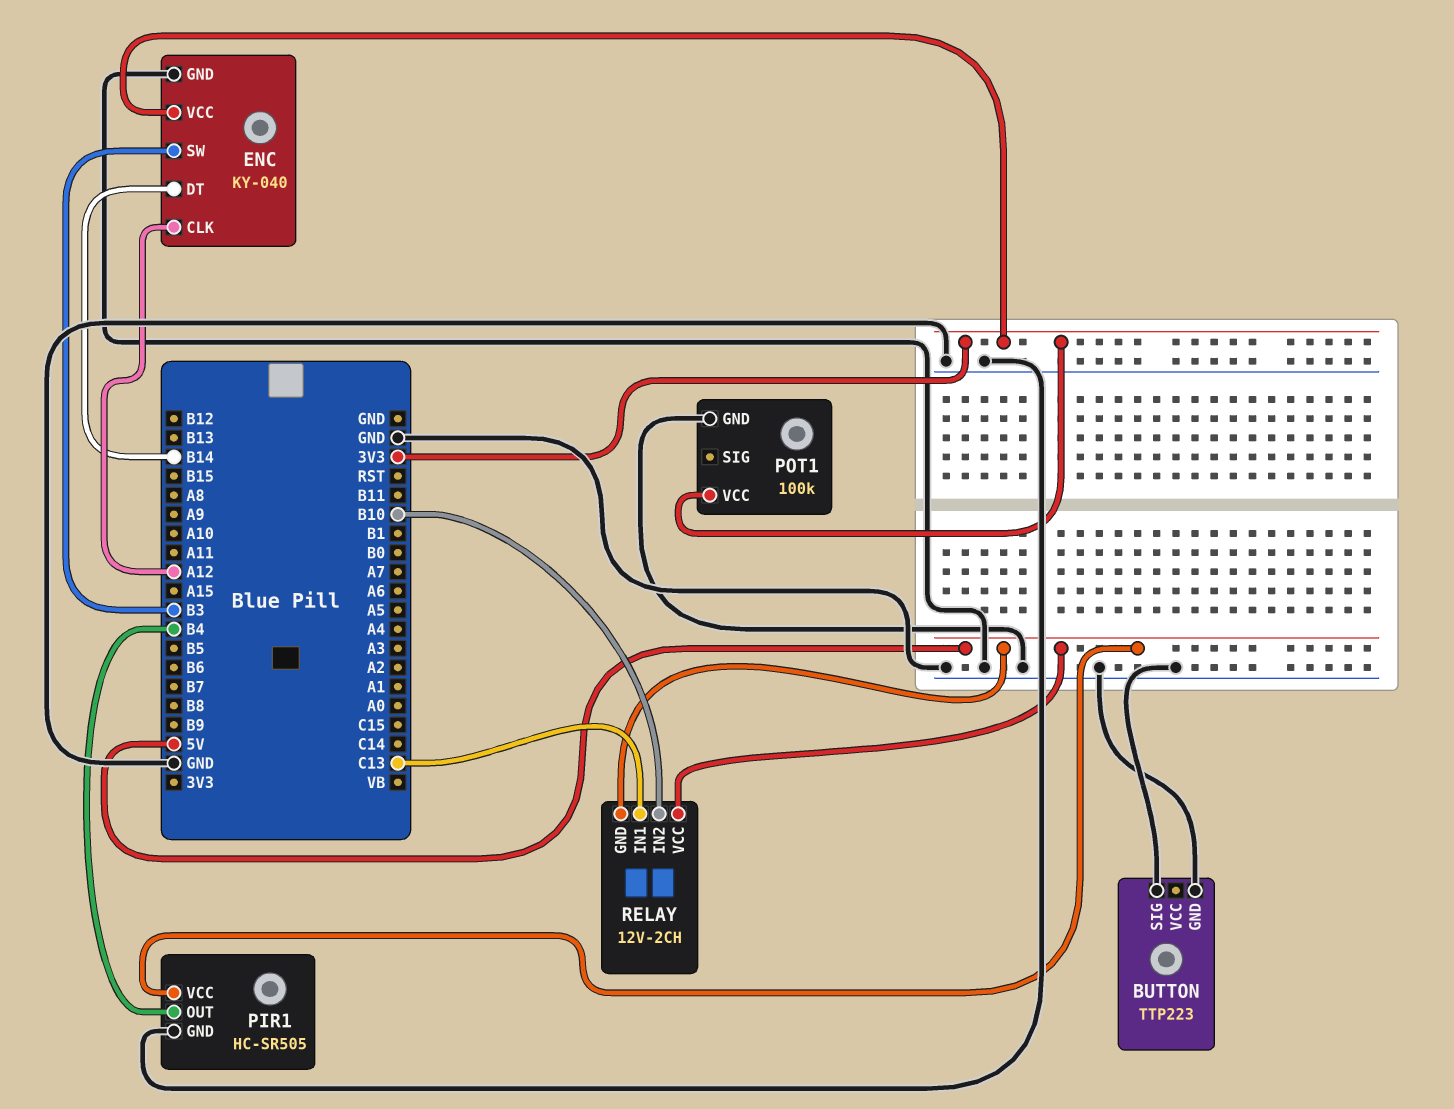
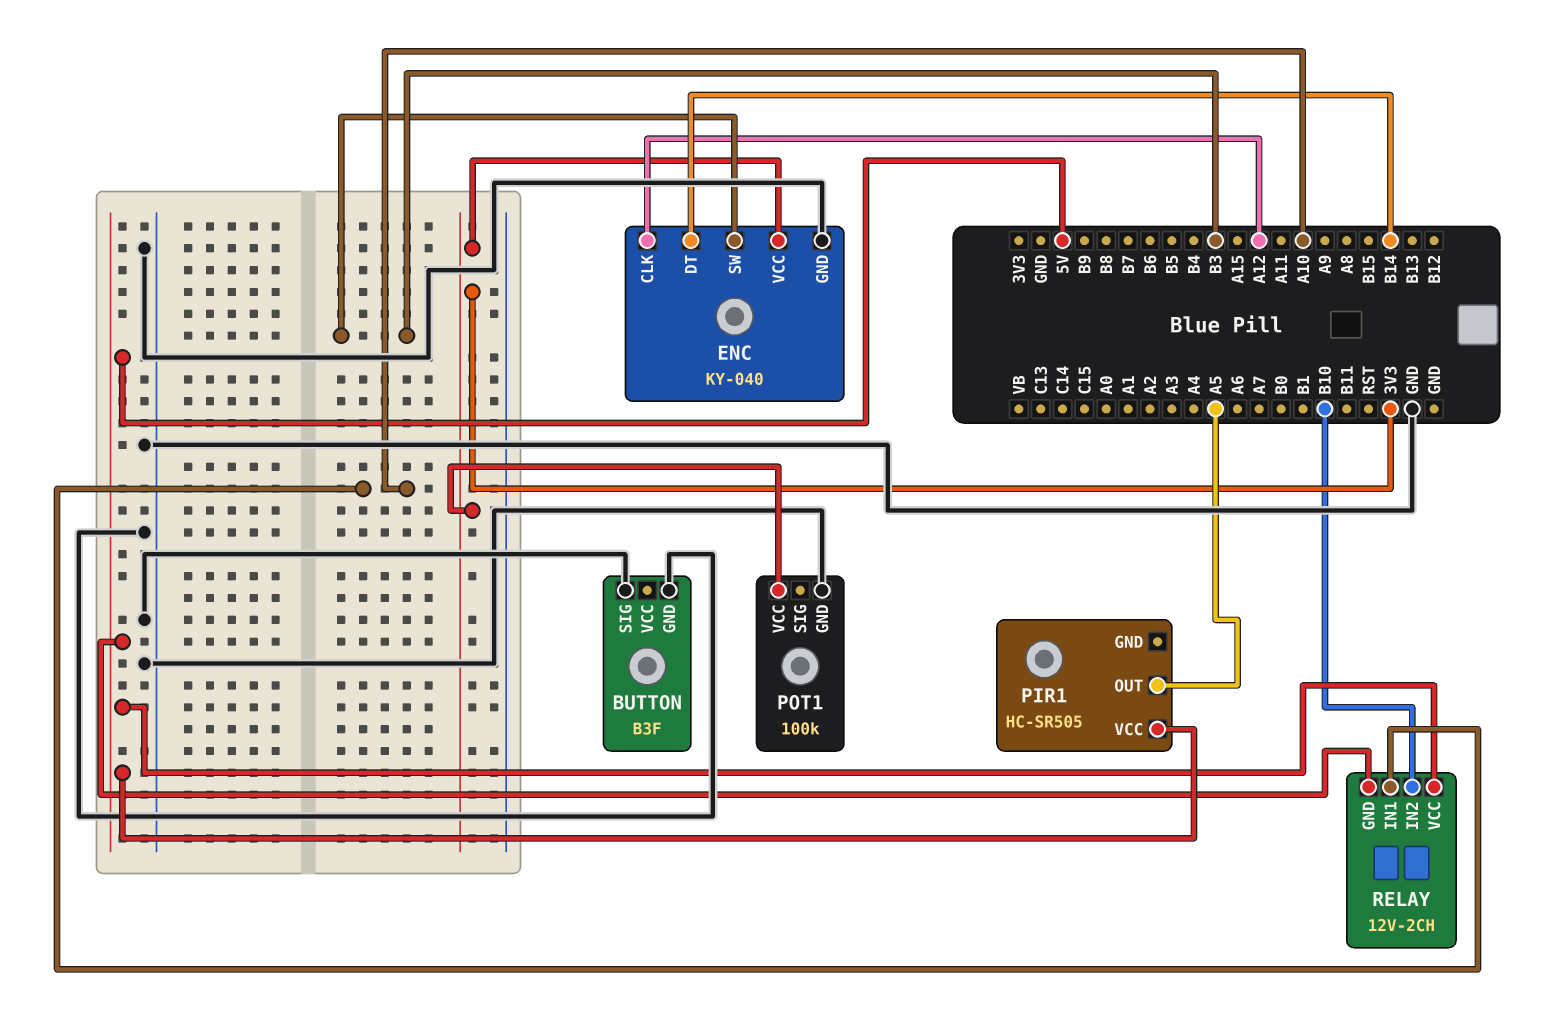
BUTTON: TTP223 -> B3F
PIR1 pin GND: GND -> none
PIR1 pin OUT: B4 -> A5
RELAY pin IN1: C13 -> A10

